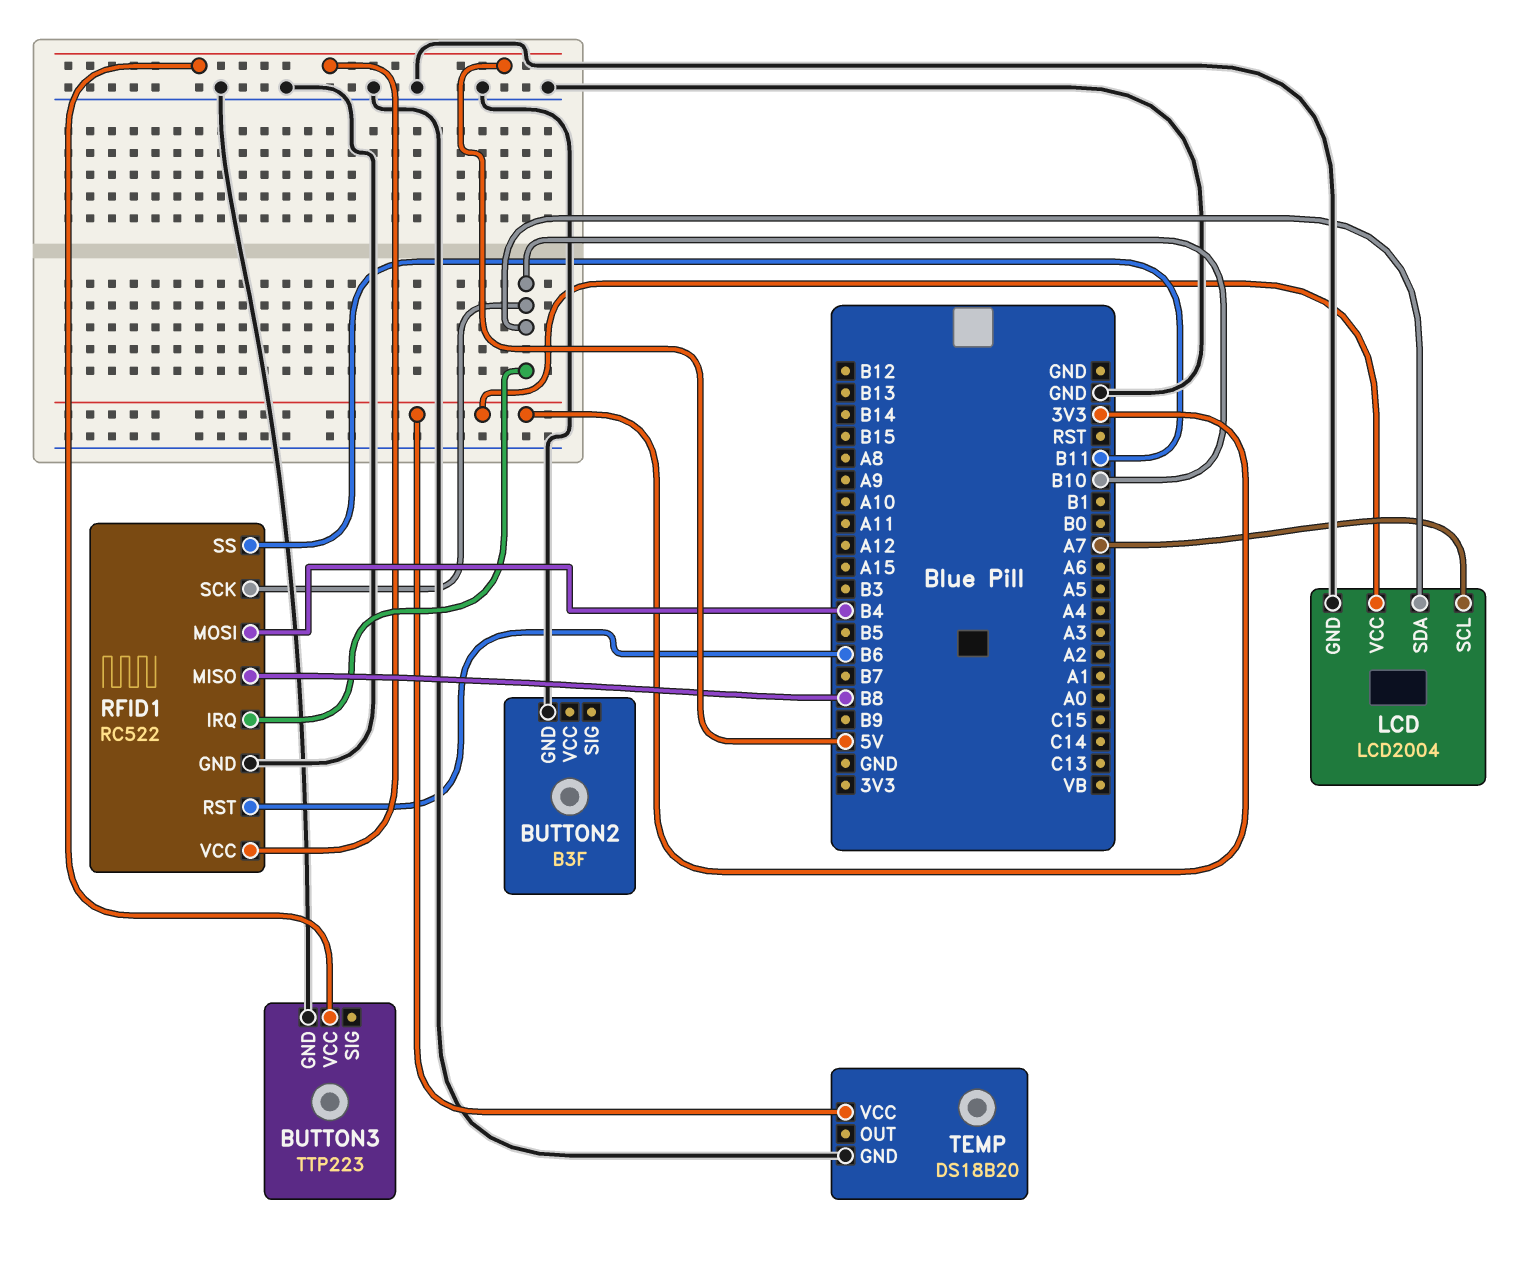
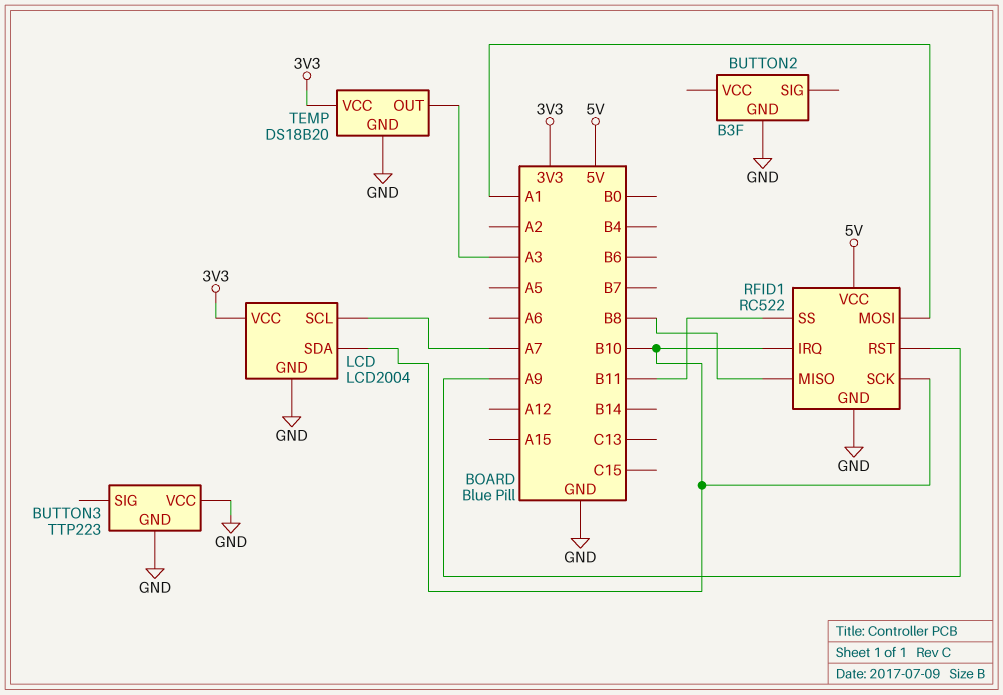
BUTTON3 pin VCC: 5V -> GND
RFID1 pin MOSI: B4 -> A1
RFID1 pin RST: B6 -> A9
TEMP pin OUT: none -> A3

